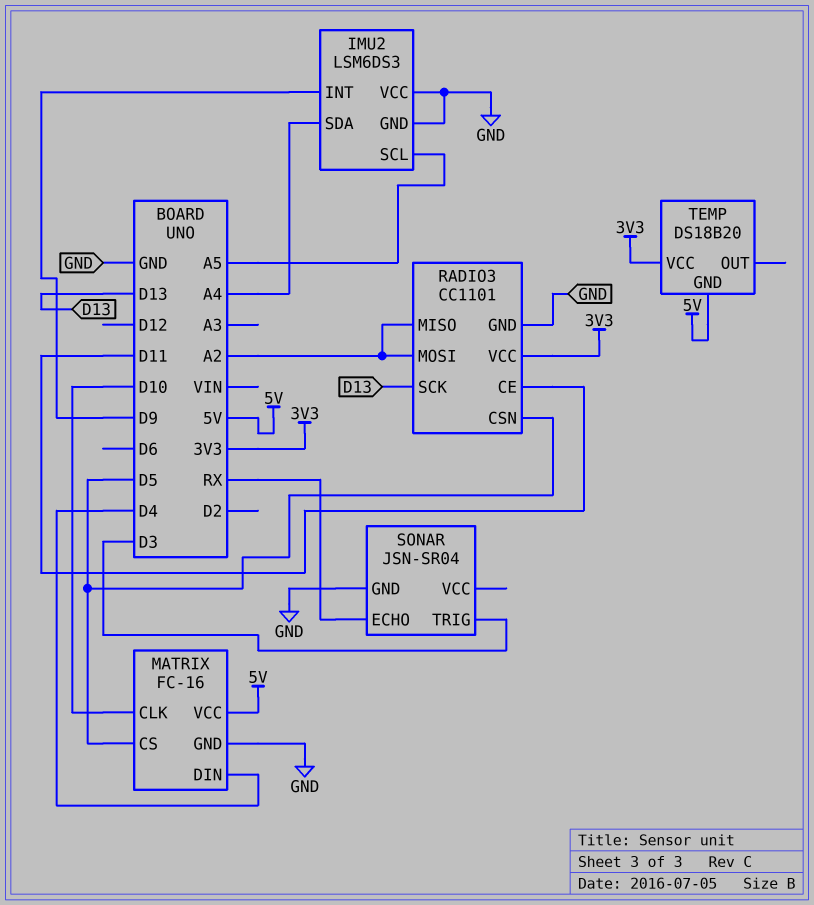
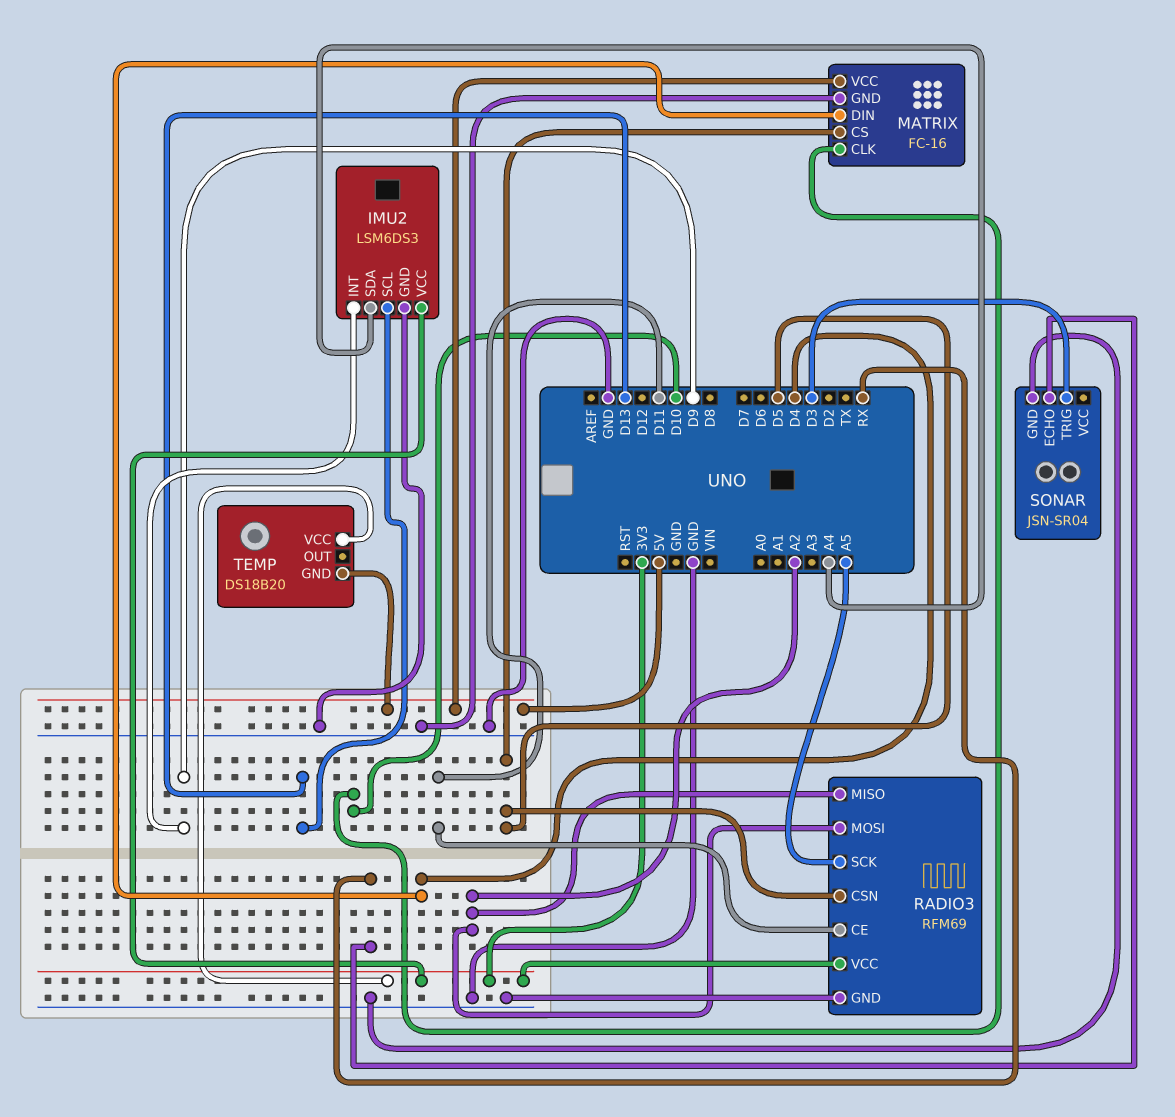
IMU2 pin SCL: A5 -> D13
IMU2 pin VCC: GND -> 3V3
RADIO3: CC1101 -> RFM69
RADIO3 pin SCK: D13 -> A5

